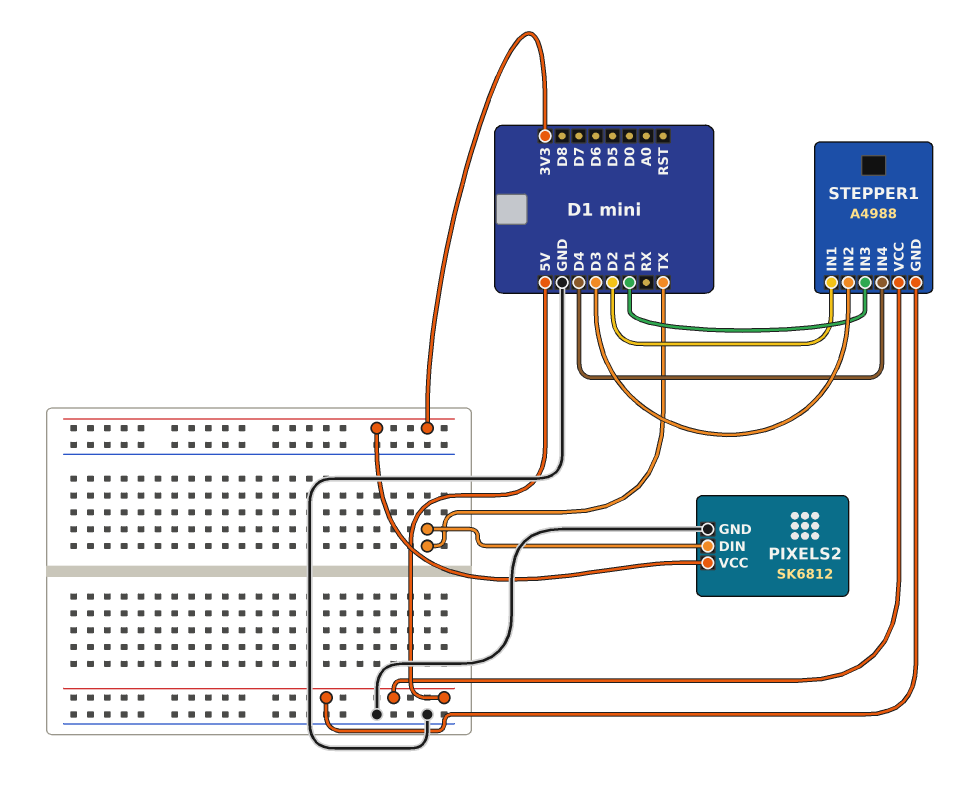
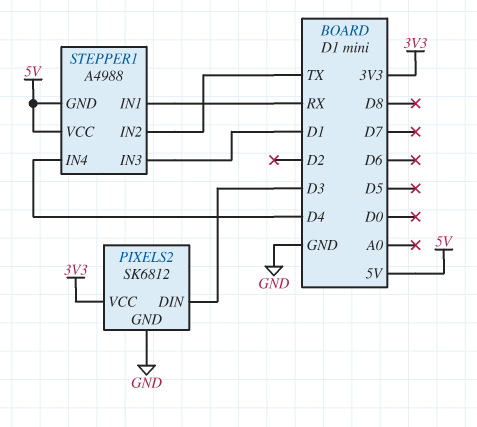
PIXELS2 pin DIN: TX -> D3
STEPPER1 pin IN1: D2 -> RX
STEPPER1 pin IN2: D3 -> TX

